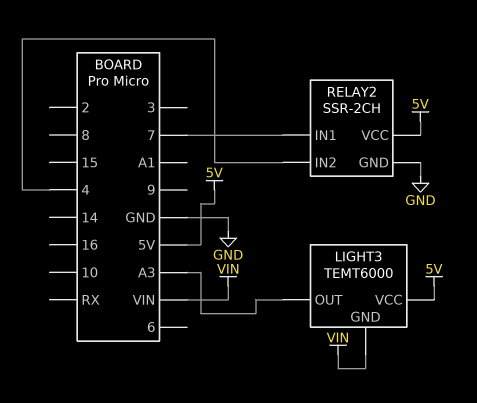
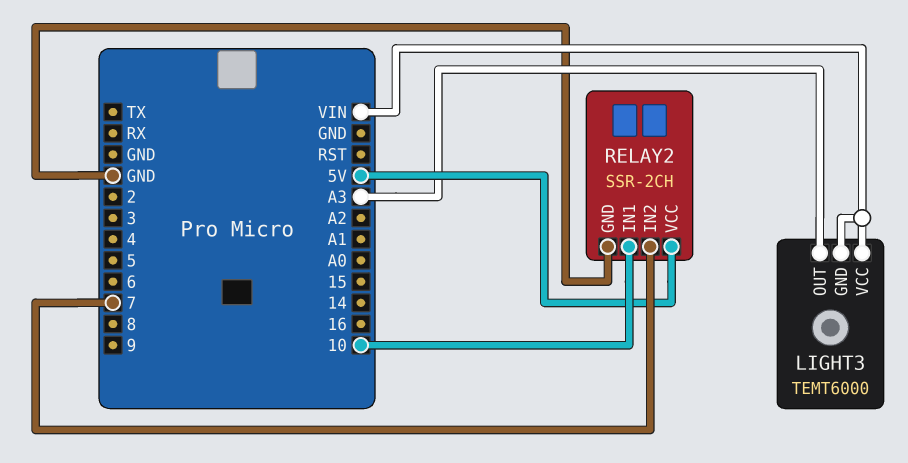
LIGHT3 pin VCC: 5V -> VIN
RELAY2 pin IN1: 7 -> 10
RELAY2 pin IN2: 4 -> 7

